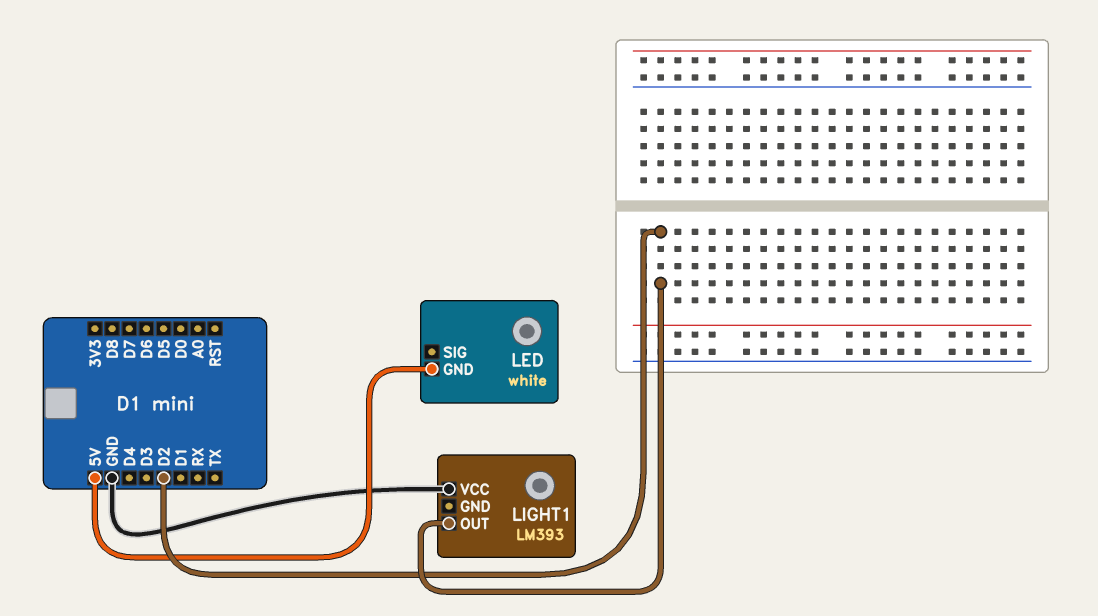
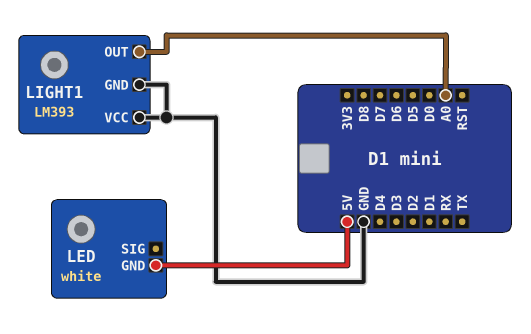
LIGHT1 pin GND: none -> GND
LIGHT1 pin OUT: D2 -> A0

